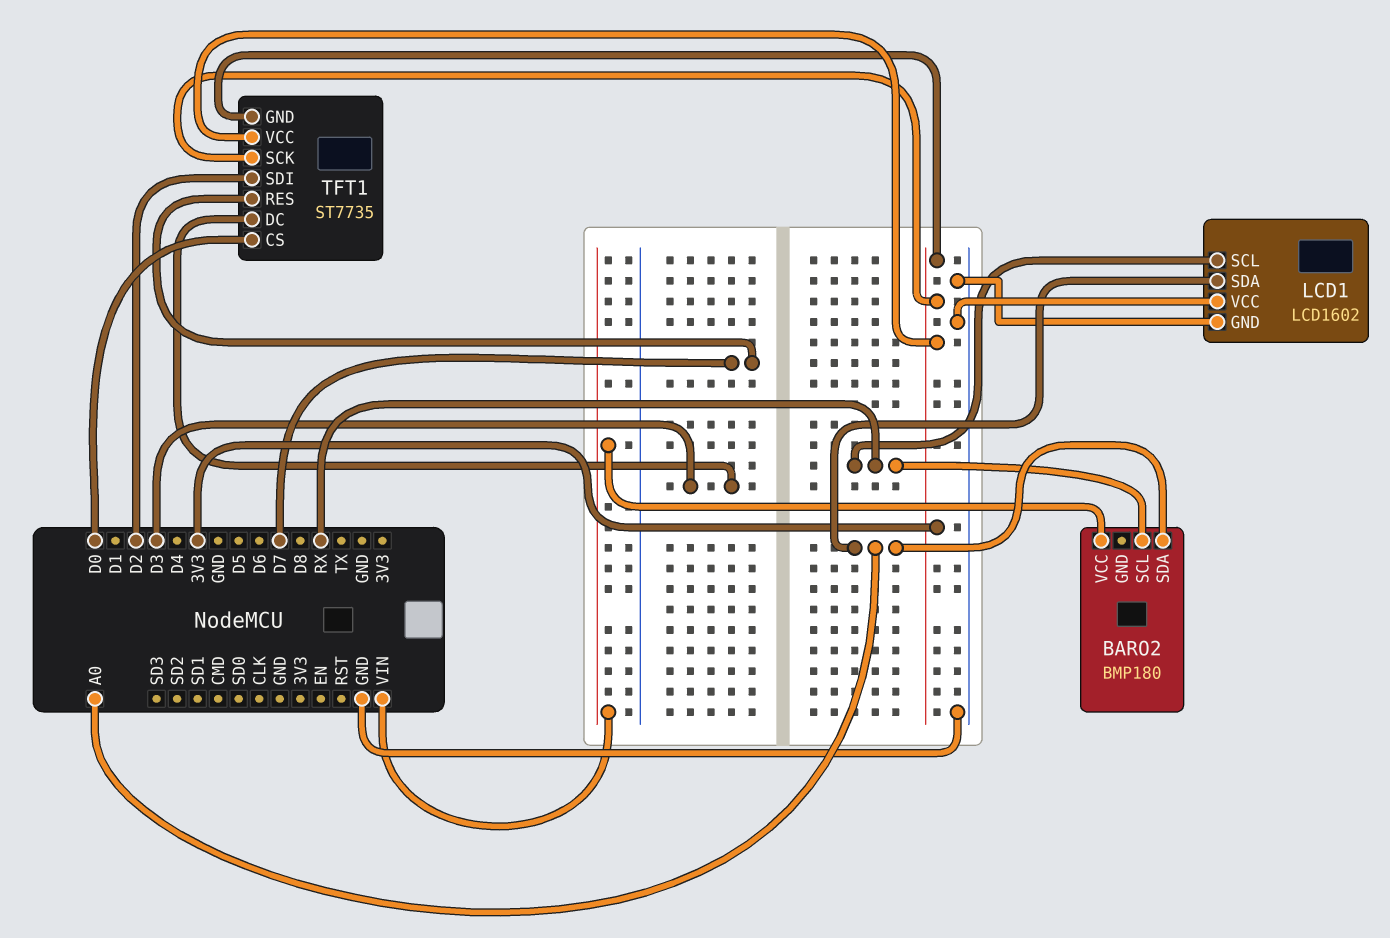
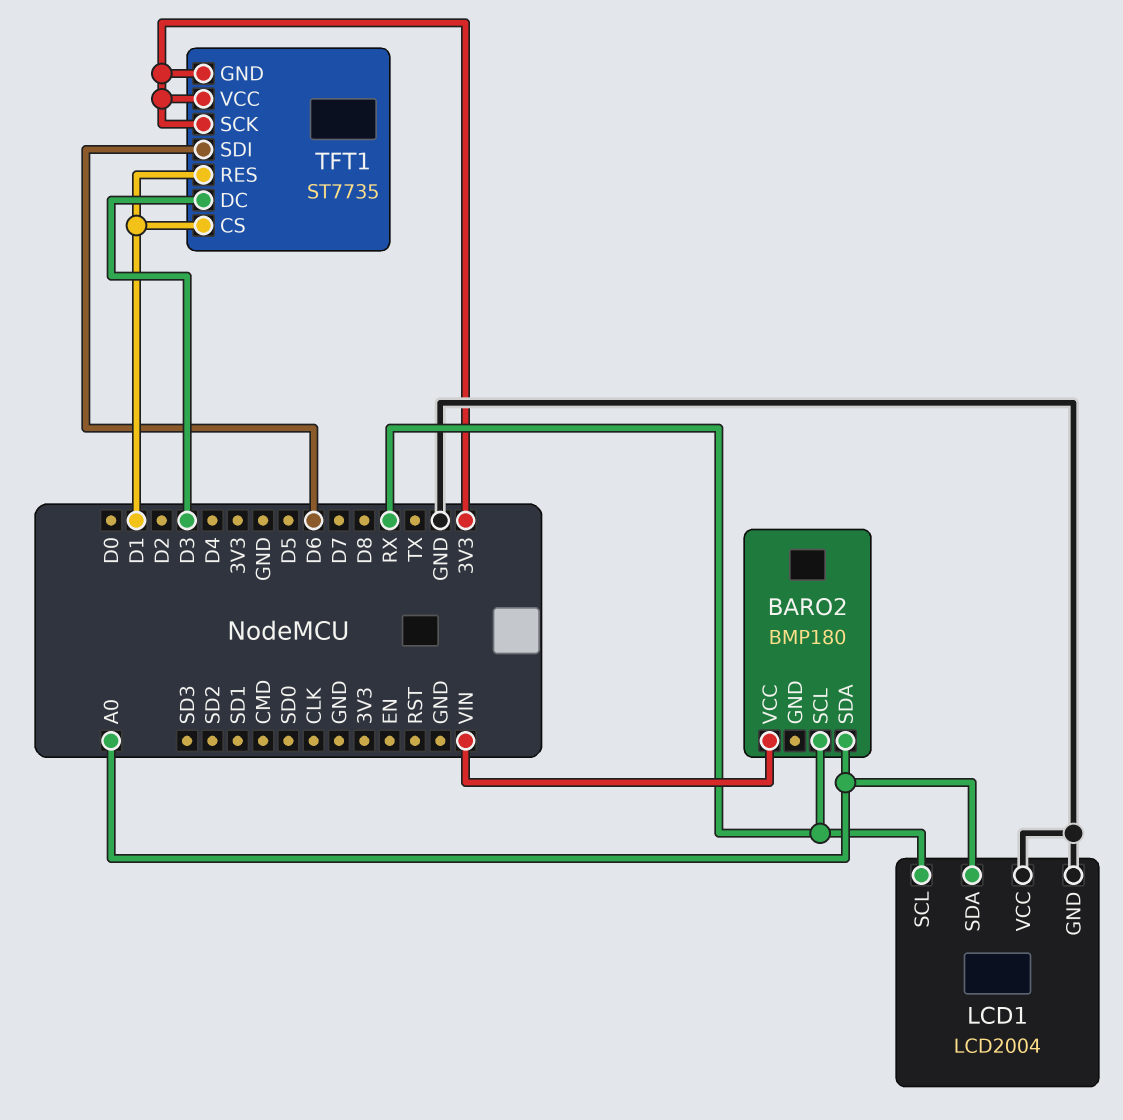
LCD1: LCD1602 -> LCD2004
TFT1 pin CS: D0 -> D1
TFT1 pin RES: D7 -> D1
TFT1 pin SDI: D2 -> D6

